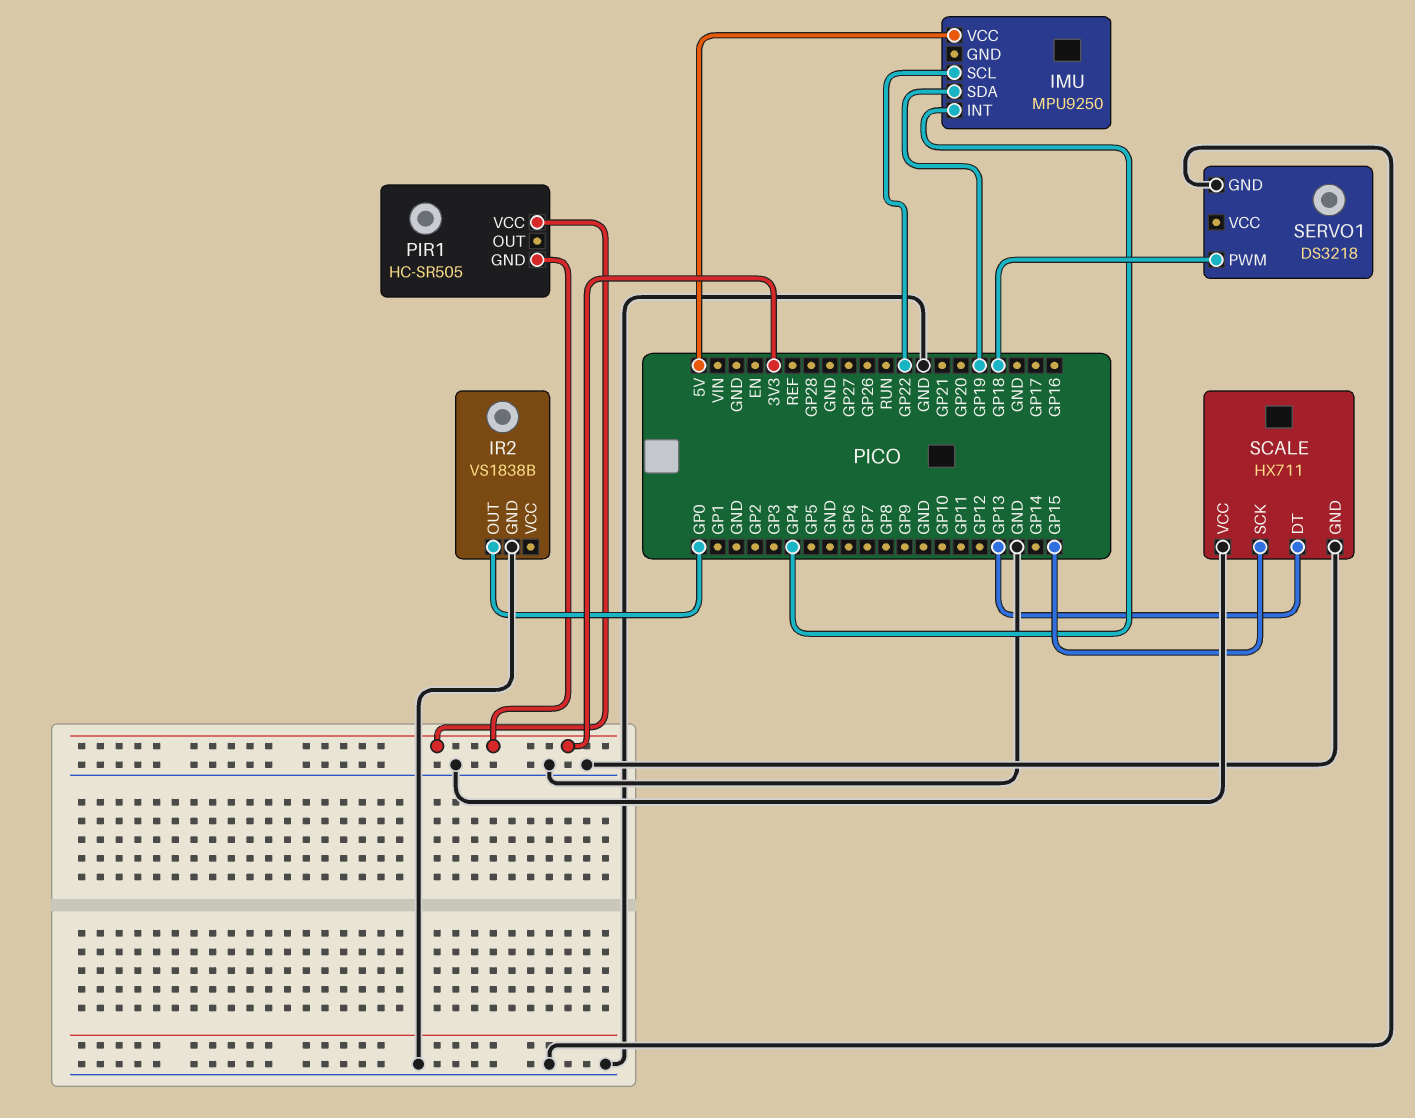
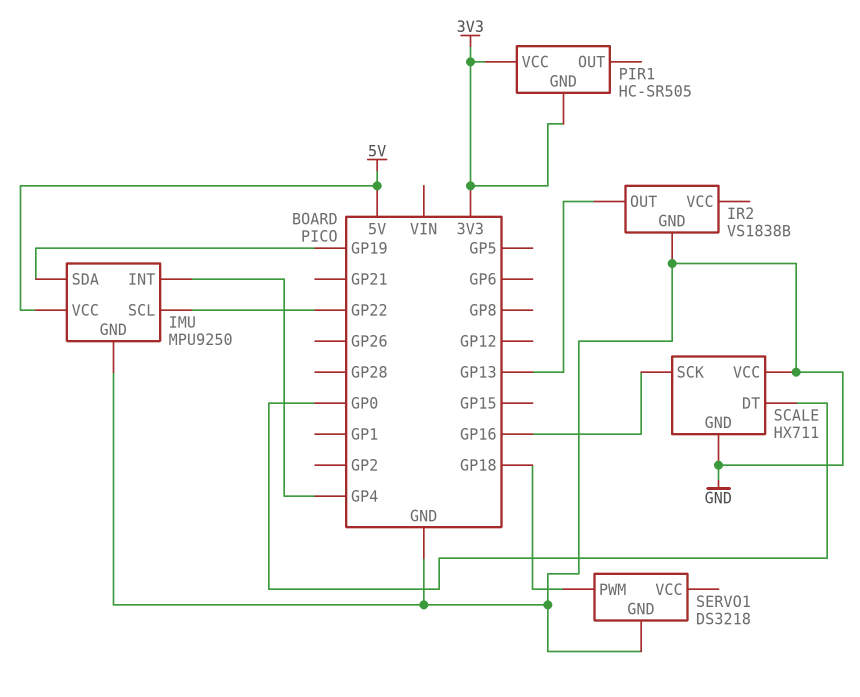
IMU pin GND: none -> GND
IR2 pin OUT: GP0 -> GP13
SCALE pin DT: GP13 -> GP0
SCALE pin SCK: GP15 -> GP16

